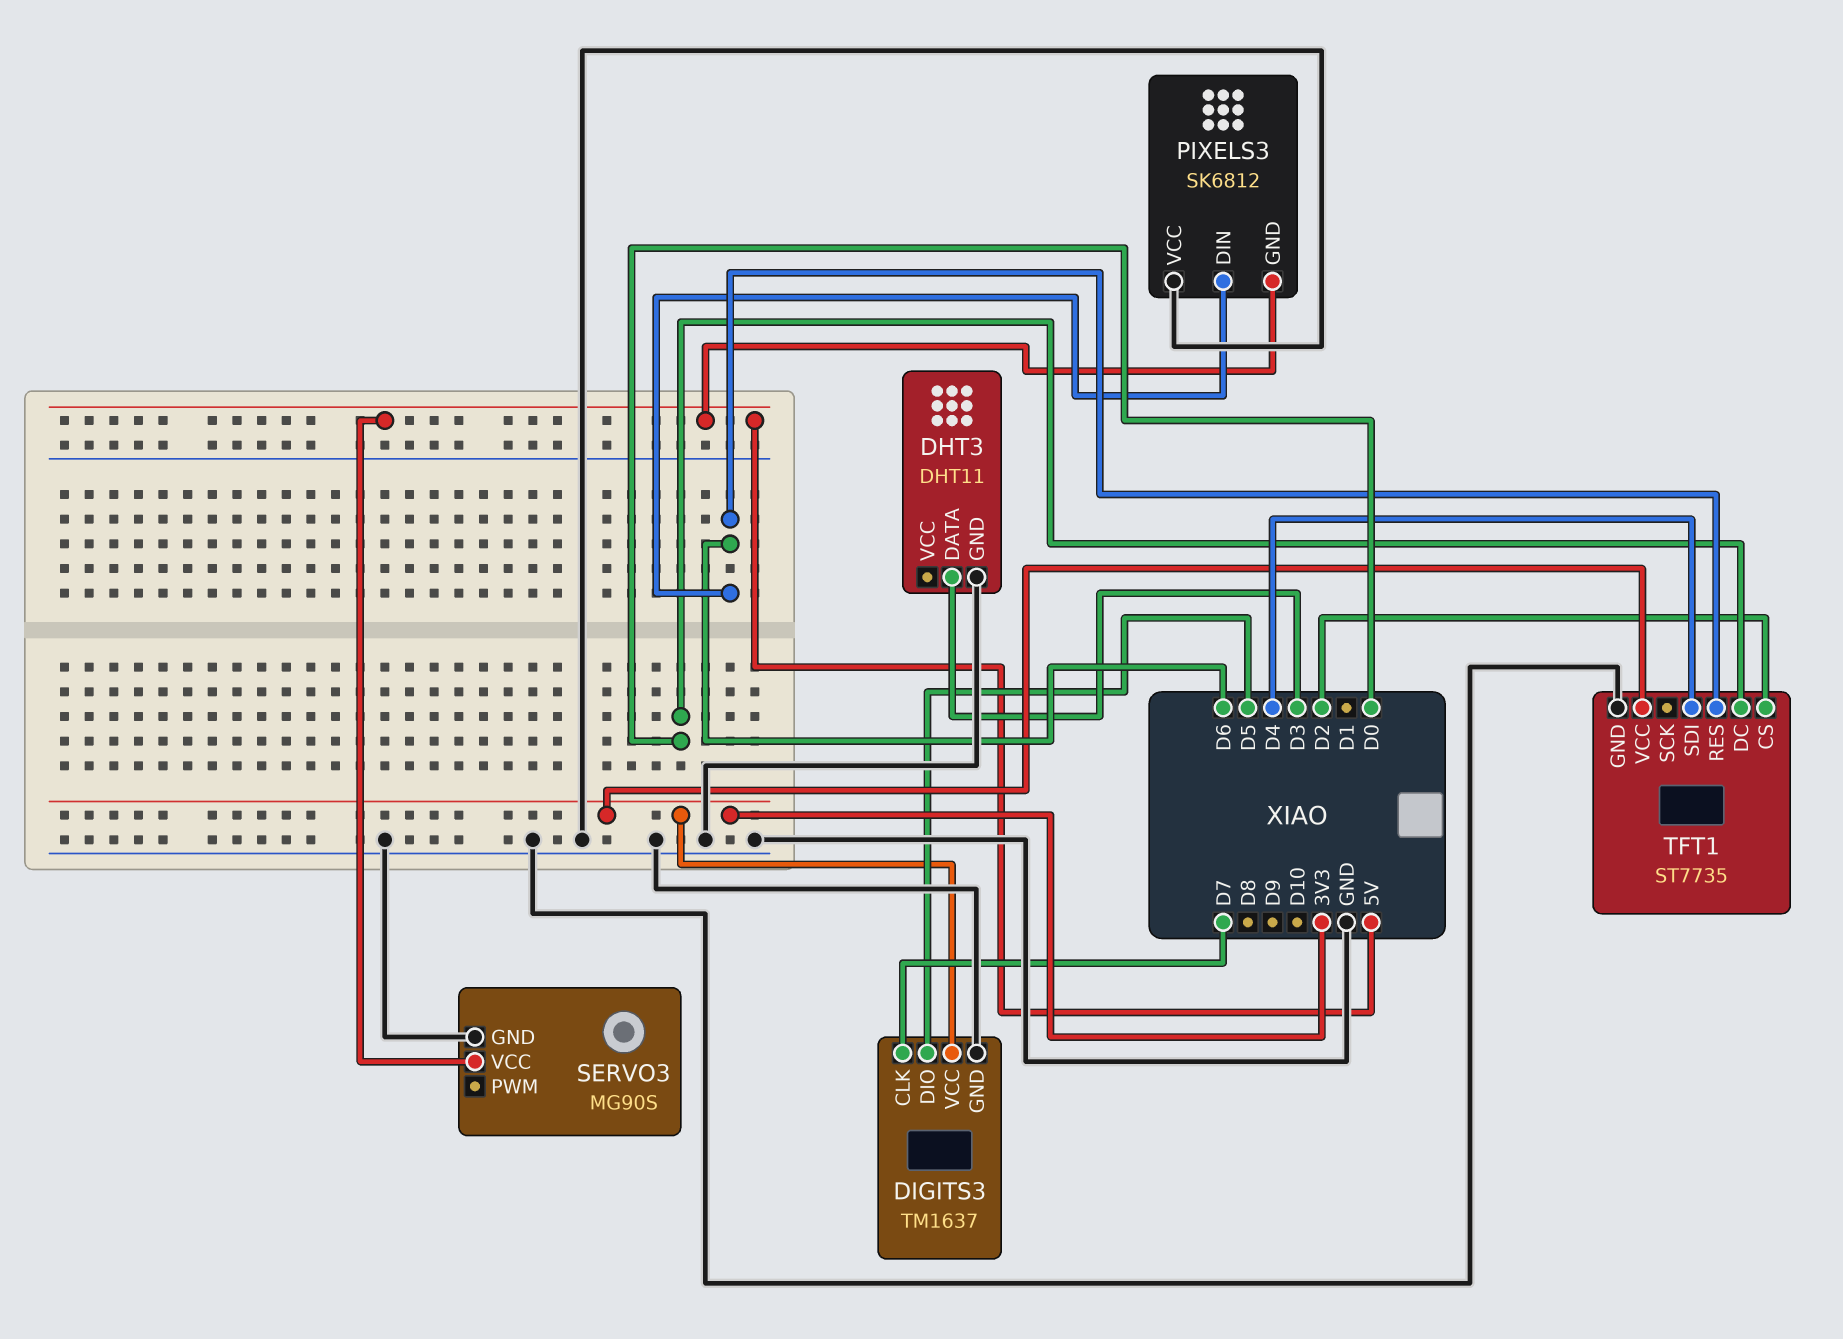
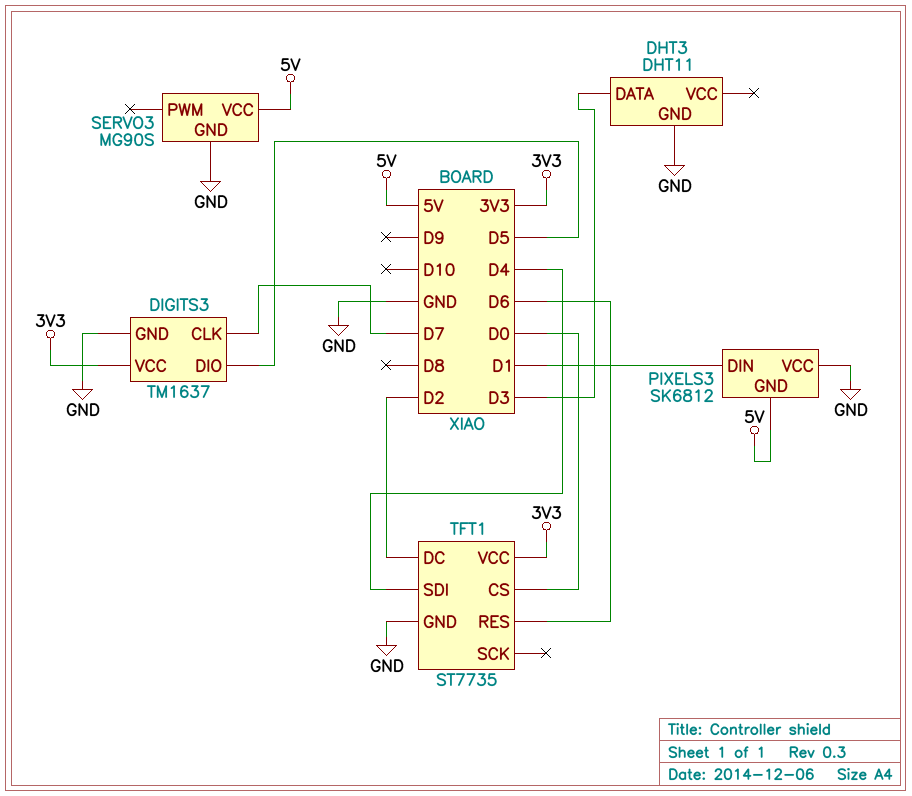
PIXELS3 pin DIN: D6 -> D1
TFT1 pin CS: D2 -> D0
TFT1 pin DC: D0 -> D2

